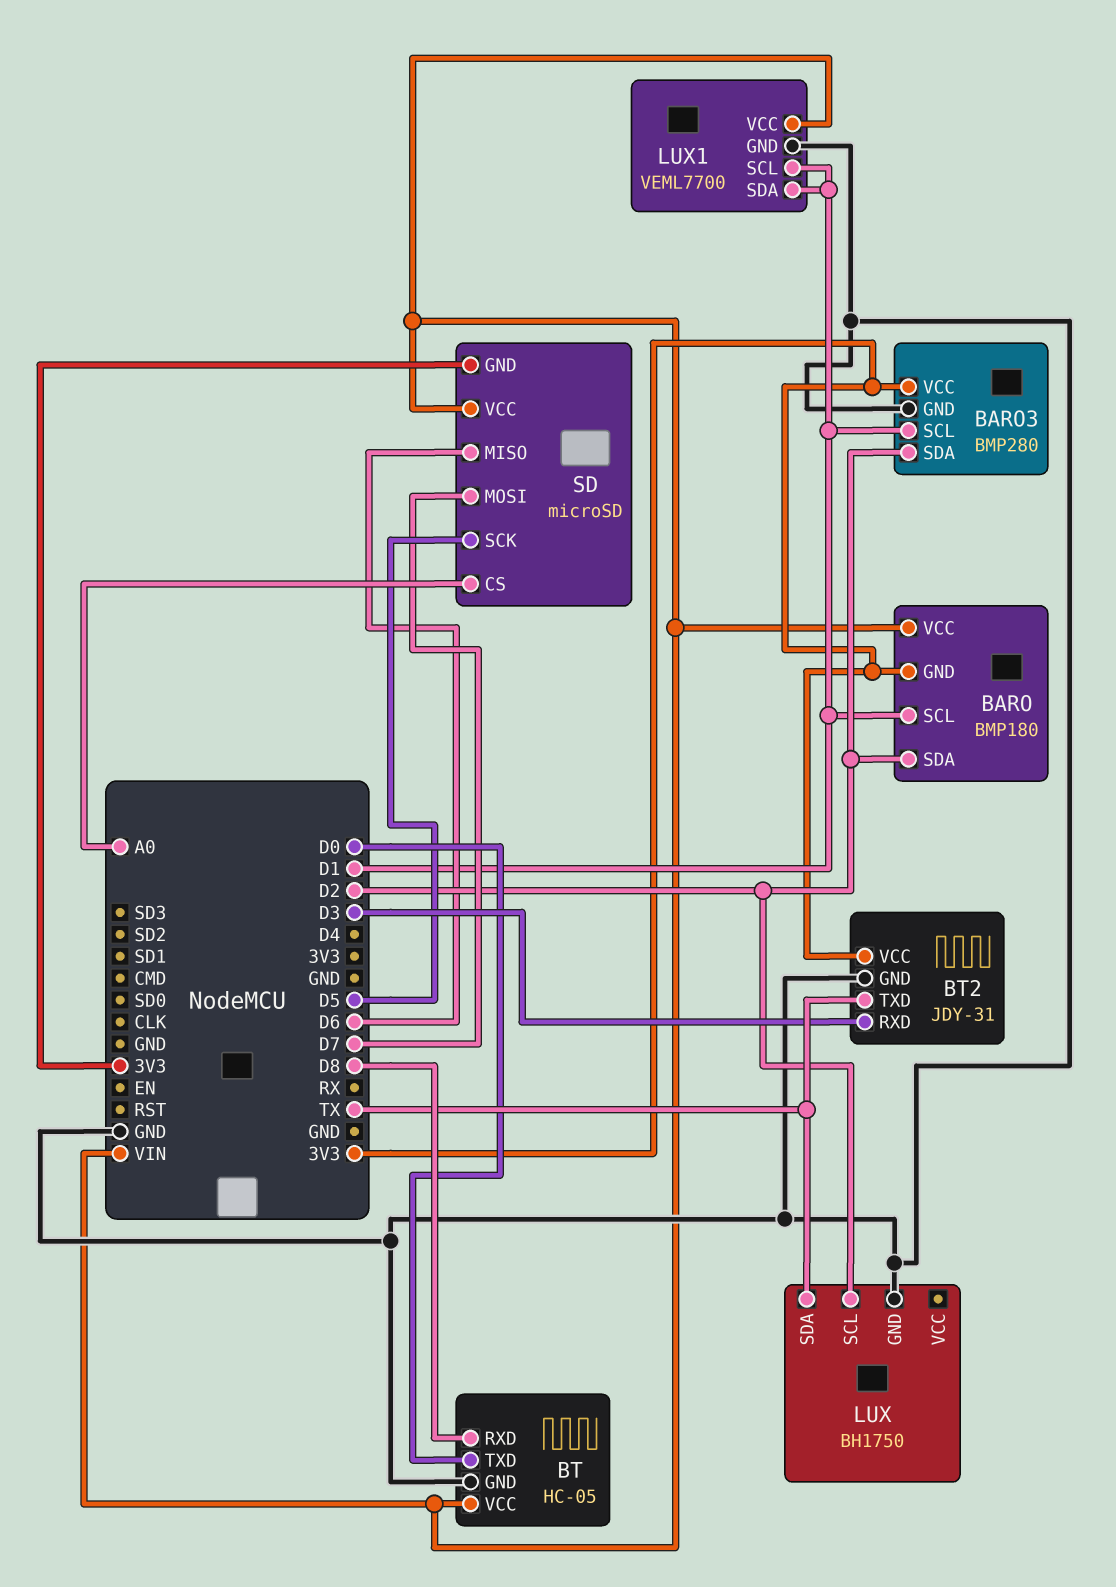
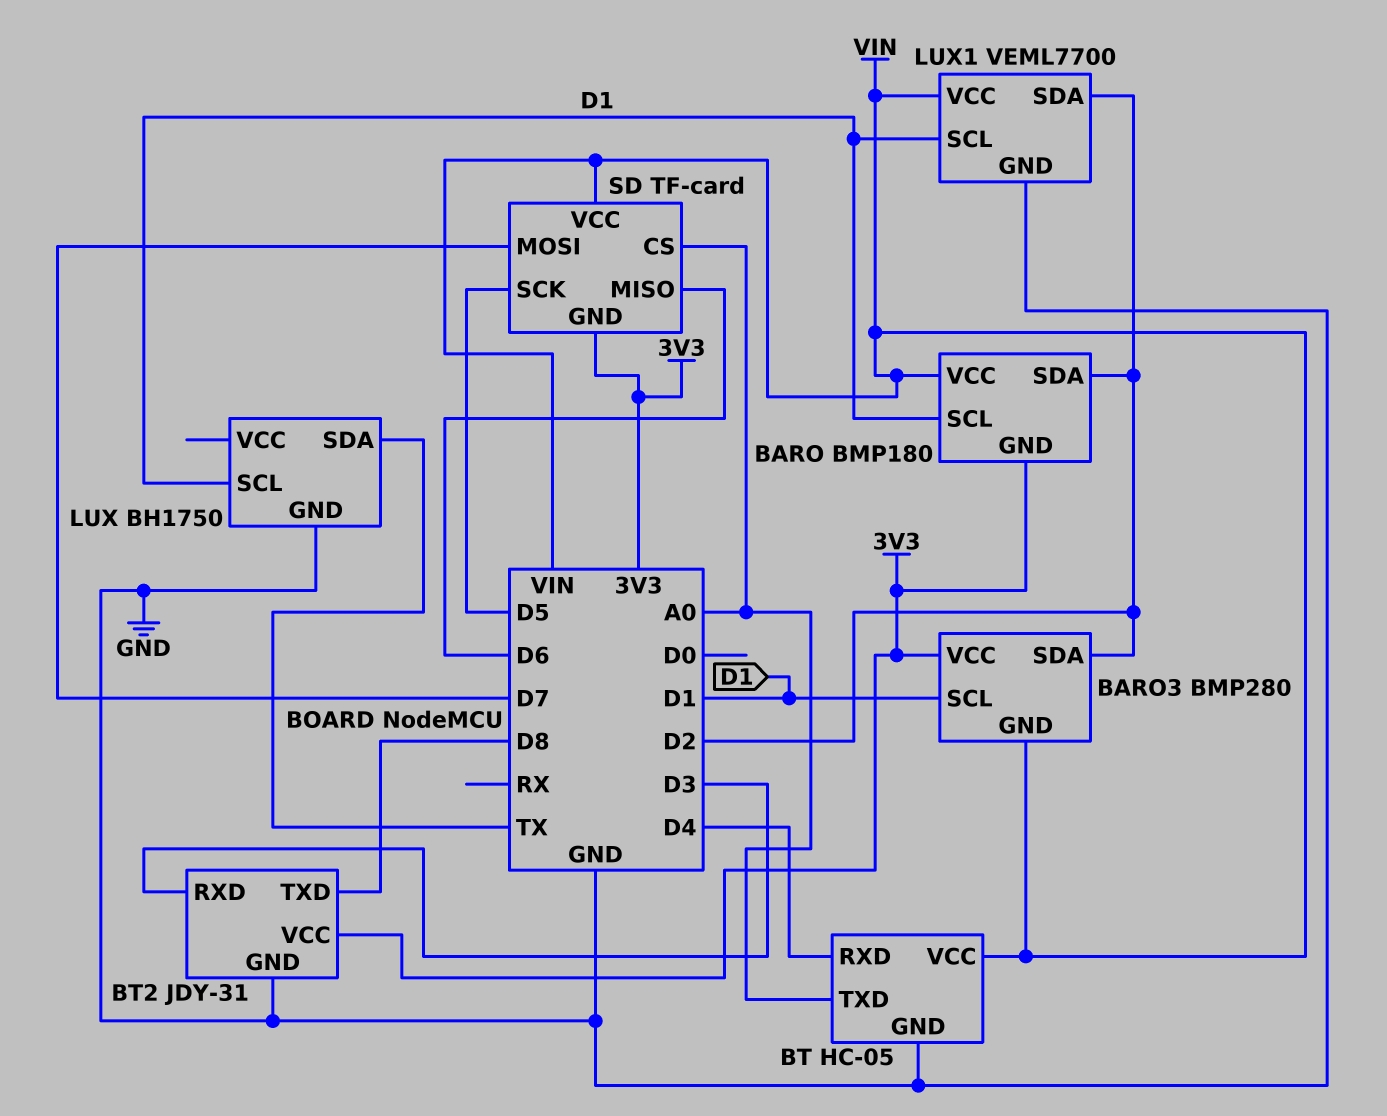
BARO3 pin GND: GND -> VIN
BT pin RXD: D8 -> D4
BT pin TXD: D0 -> A0
BT2 pin TXD: TX -> D8
LUX pin SCL: D2 -> D1
LUX1 pin SDA: D1 -> D2
SD: microSD -> TF-card

